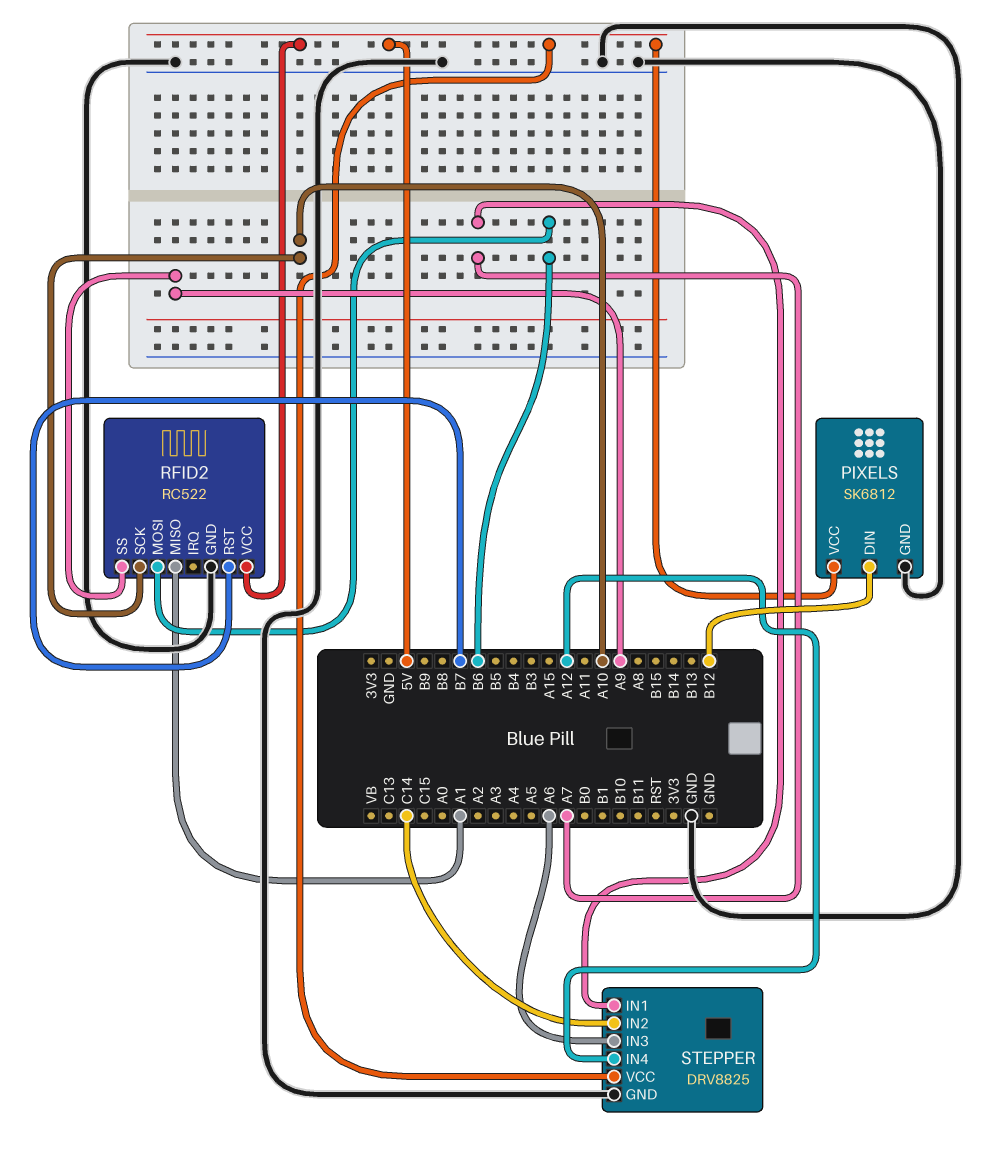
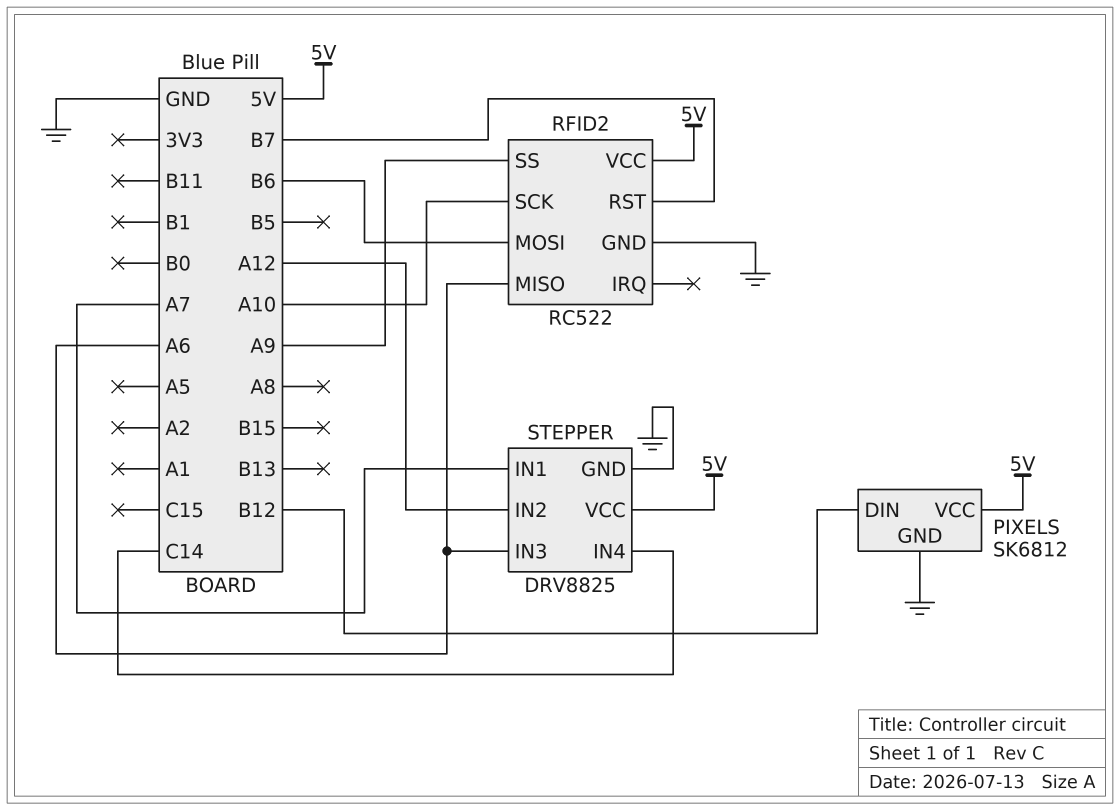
RFID2 pin MISO: A1 -> A6
STEPPER pin IN2: C14 -> A12
STEPPER pin IN4: A12 -> C14

